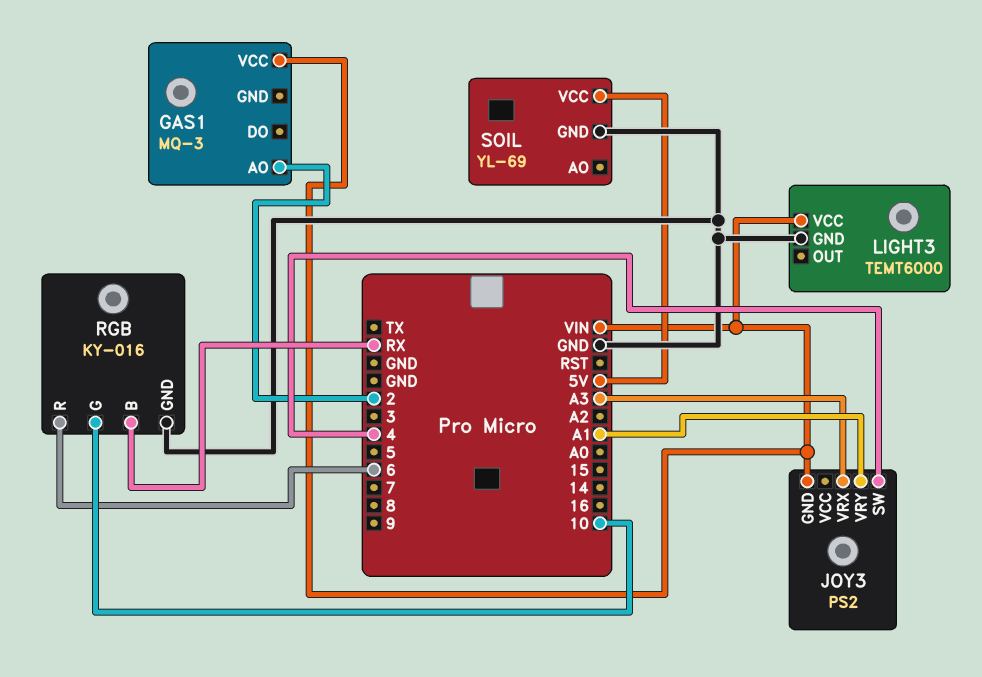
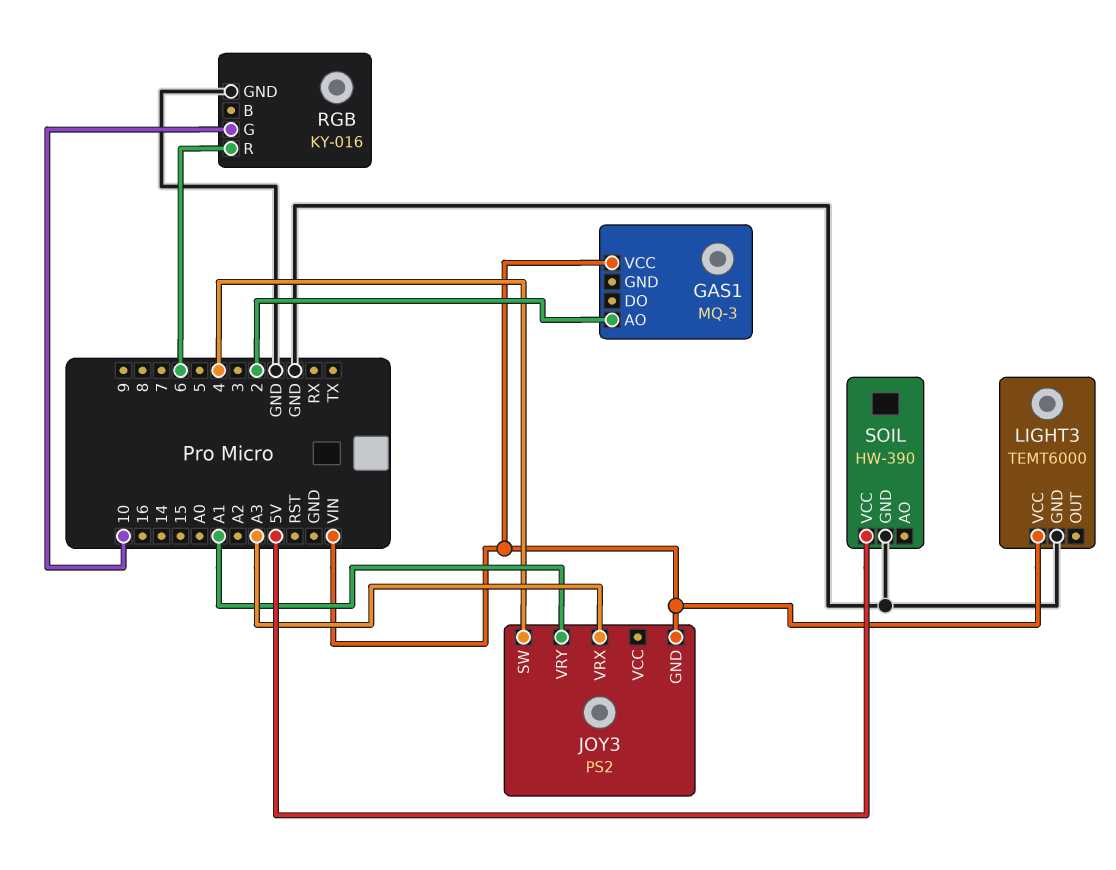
RGB pin B: RX -> none
SOIL: YL-69 -> HW-390

